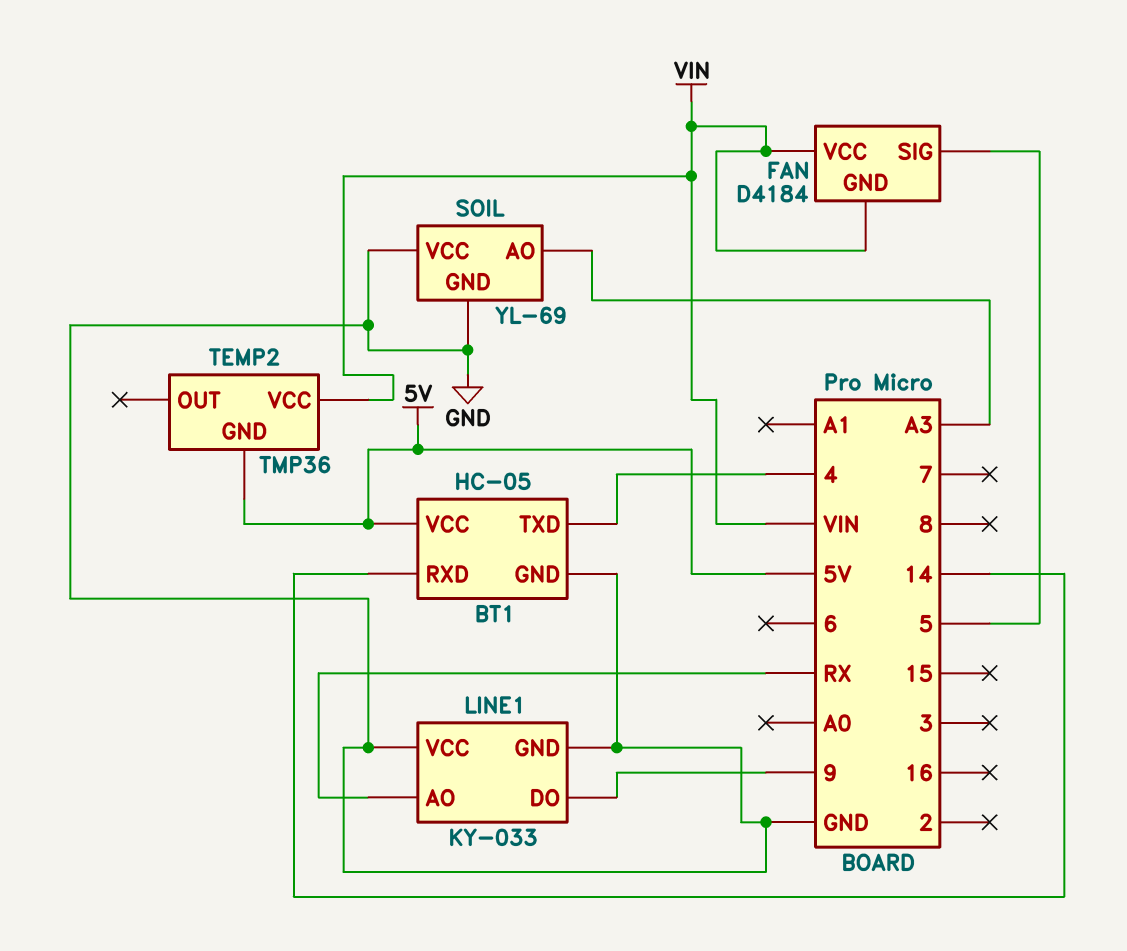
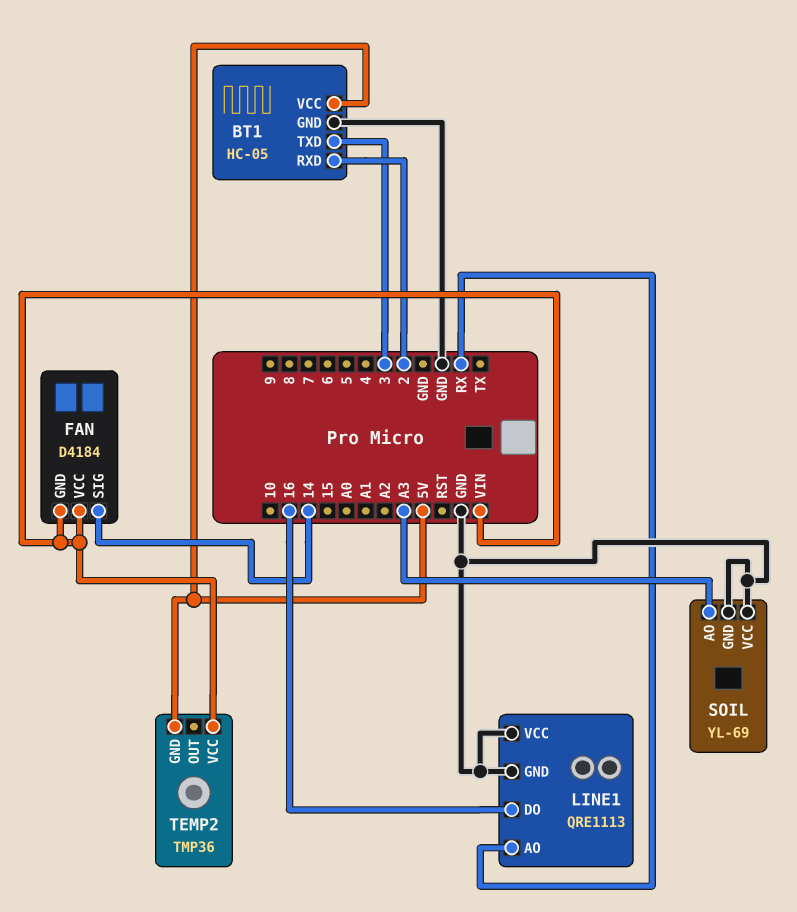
BT1 pin RXD: 14 -> 2
BT1 pin TXD: 4 -> 3
FAN pin SIG: 5 -> 14
LINE1: KY-033 -> QRE1113
LINE1 pin DO: 9 -> 16

